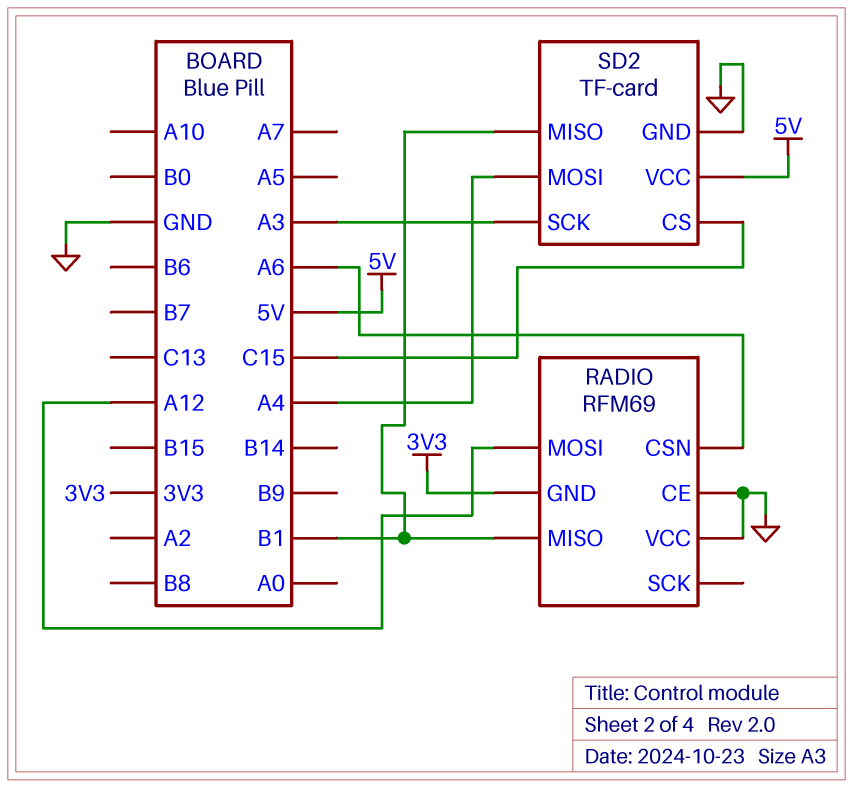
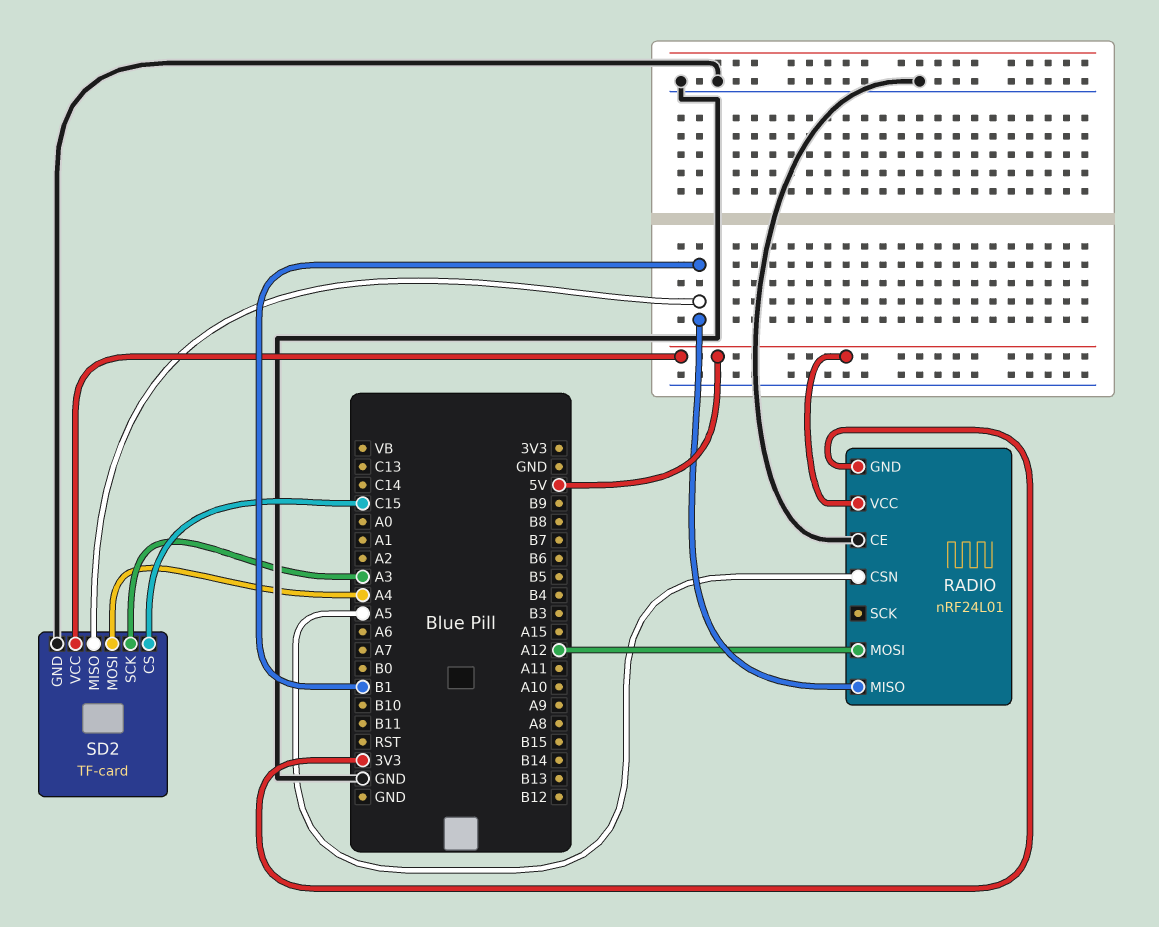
RADIO: RFM69 -> nRF24L01
RADIO pin CSN: A6 -> A5
RADIO pin VCC: GND -> 5V

